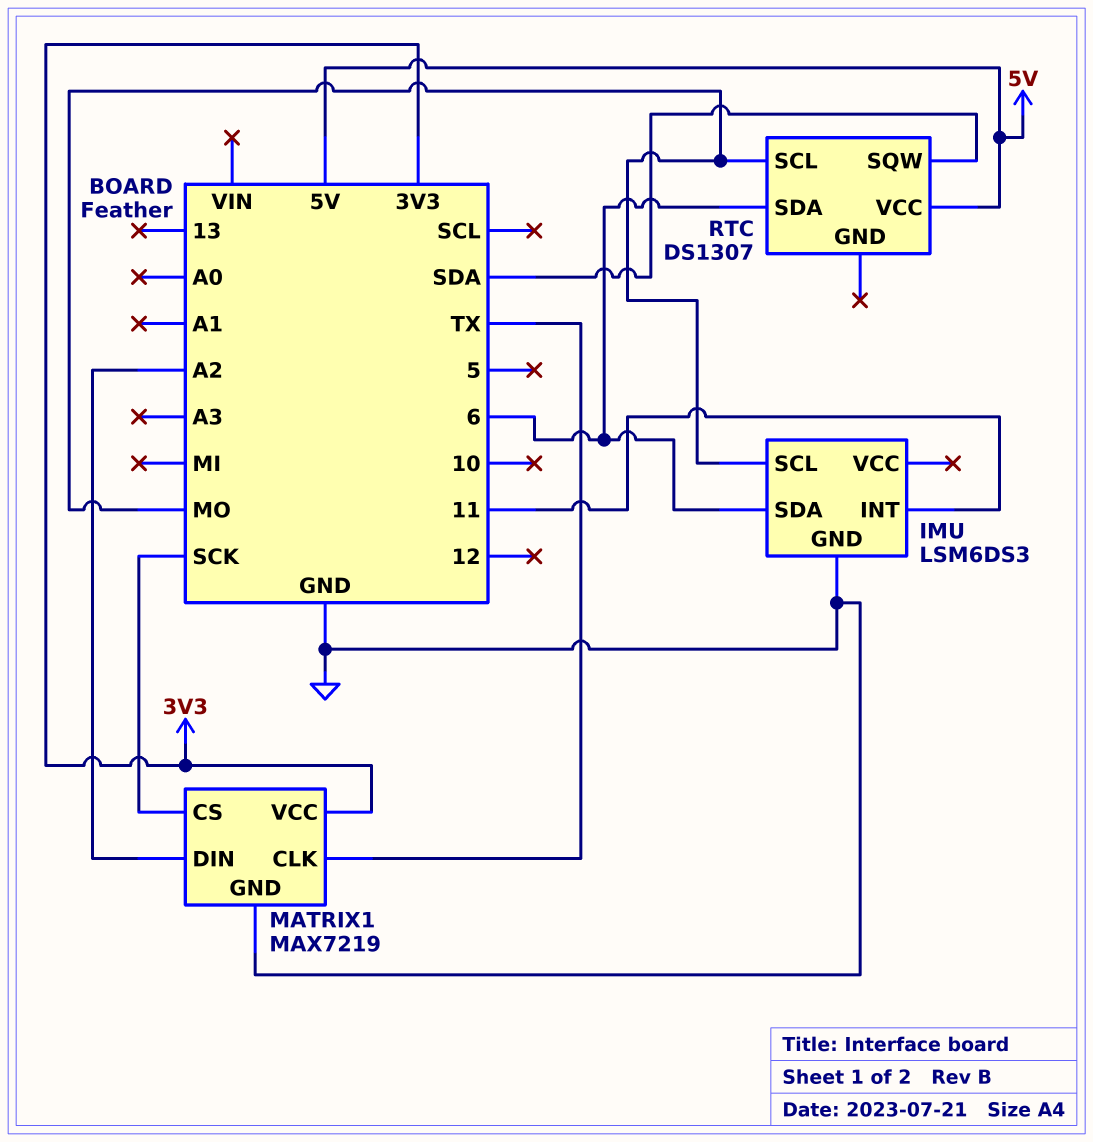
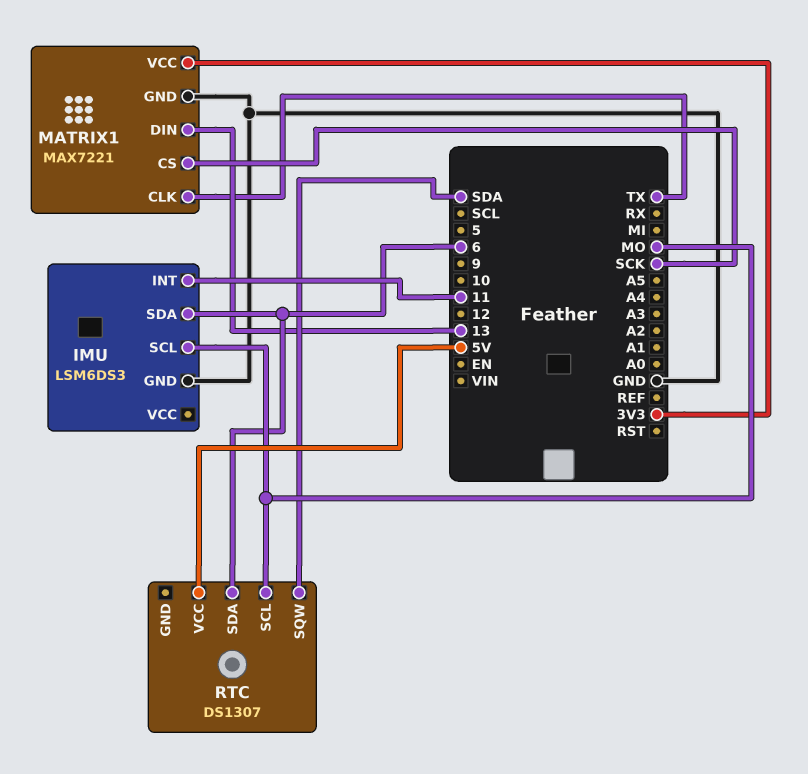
MATRIX1: MAX7219 -> MAX7221
MATRIX1 pin DIN: A2 -> 13

